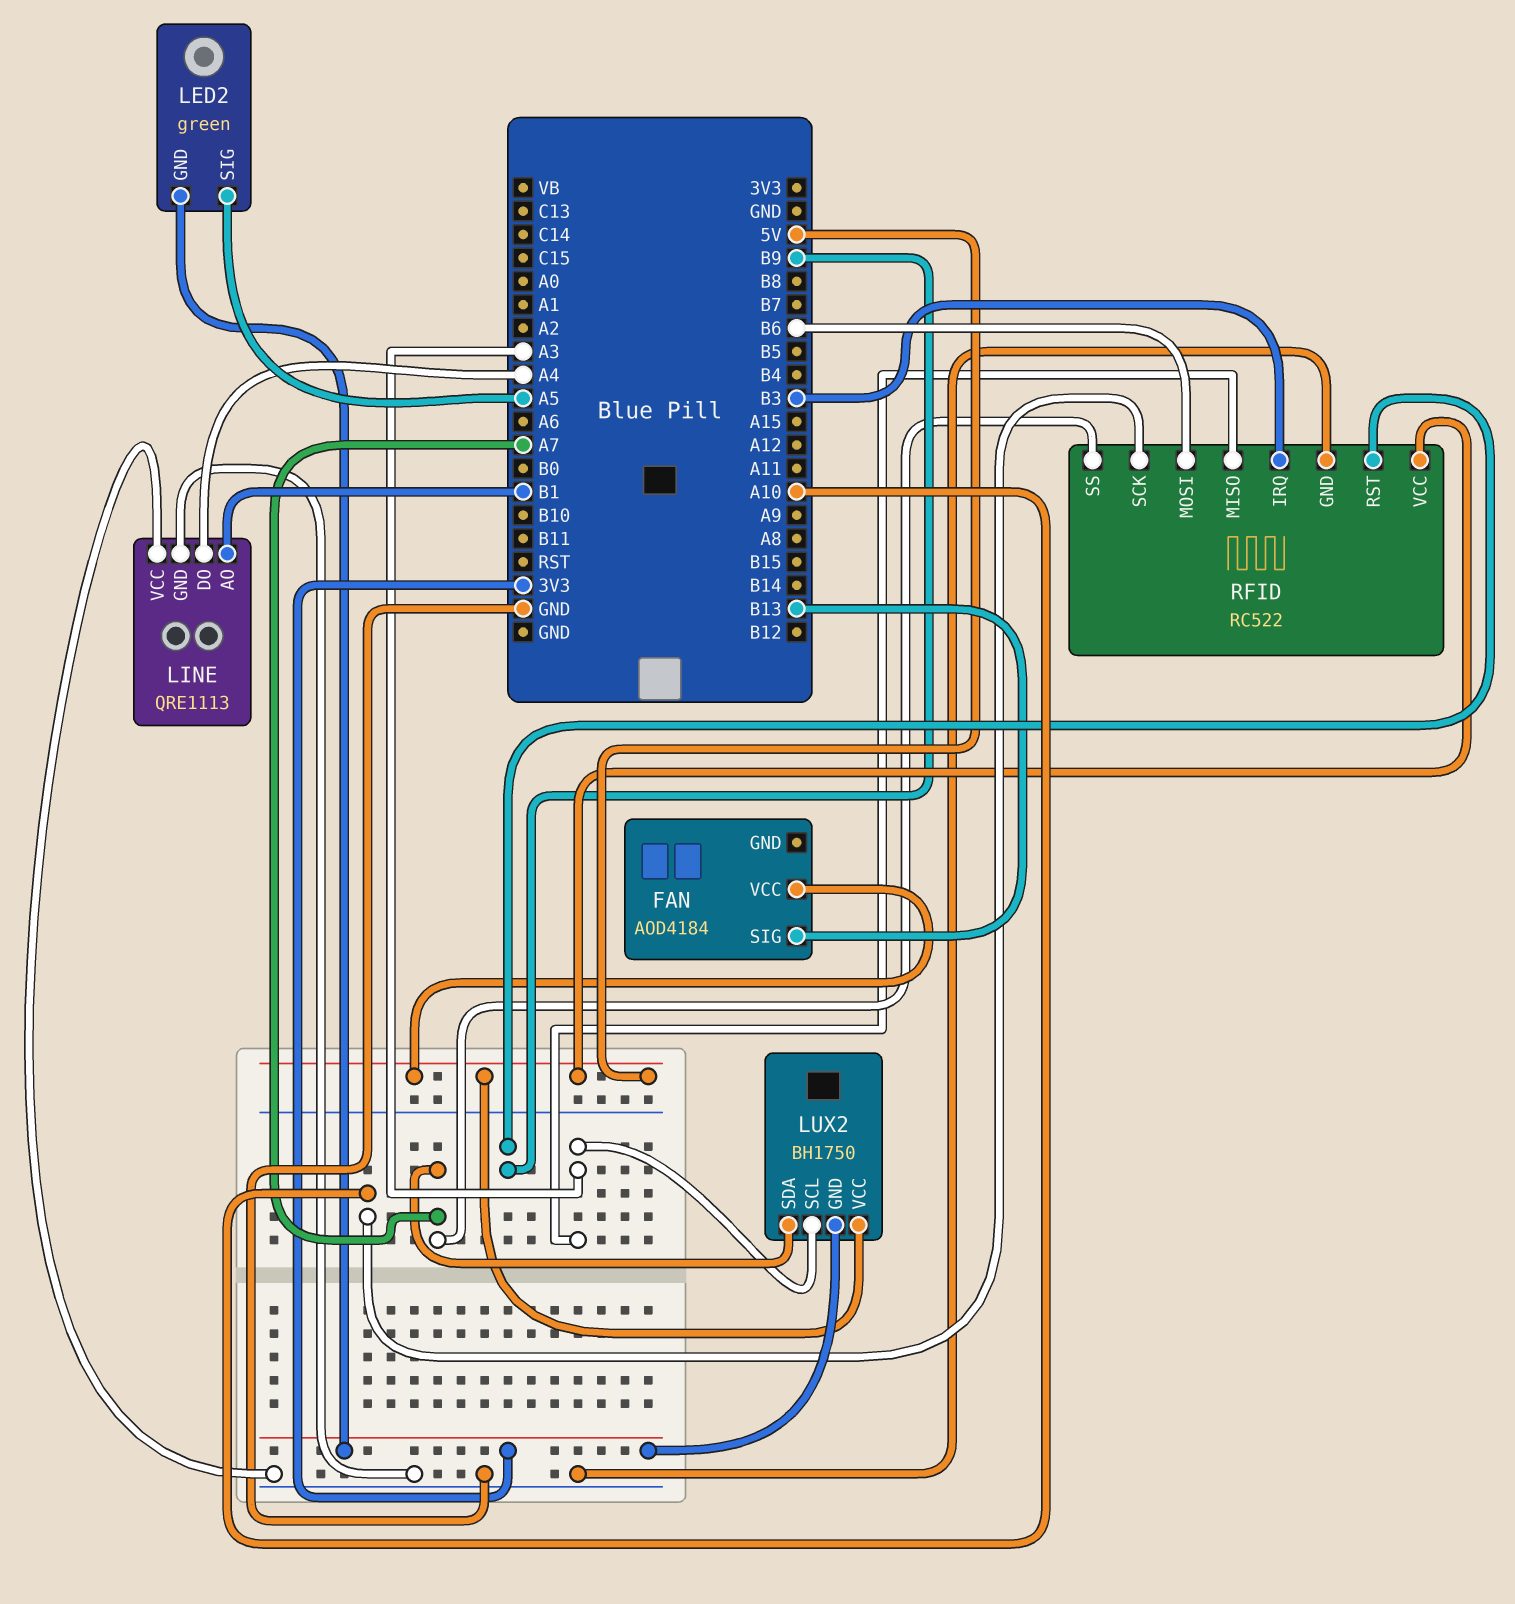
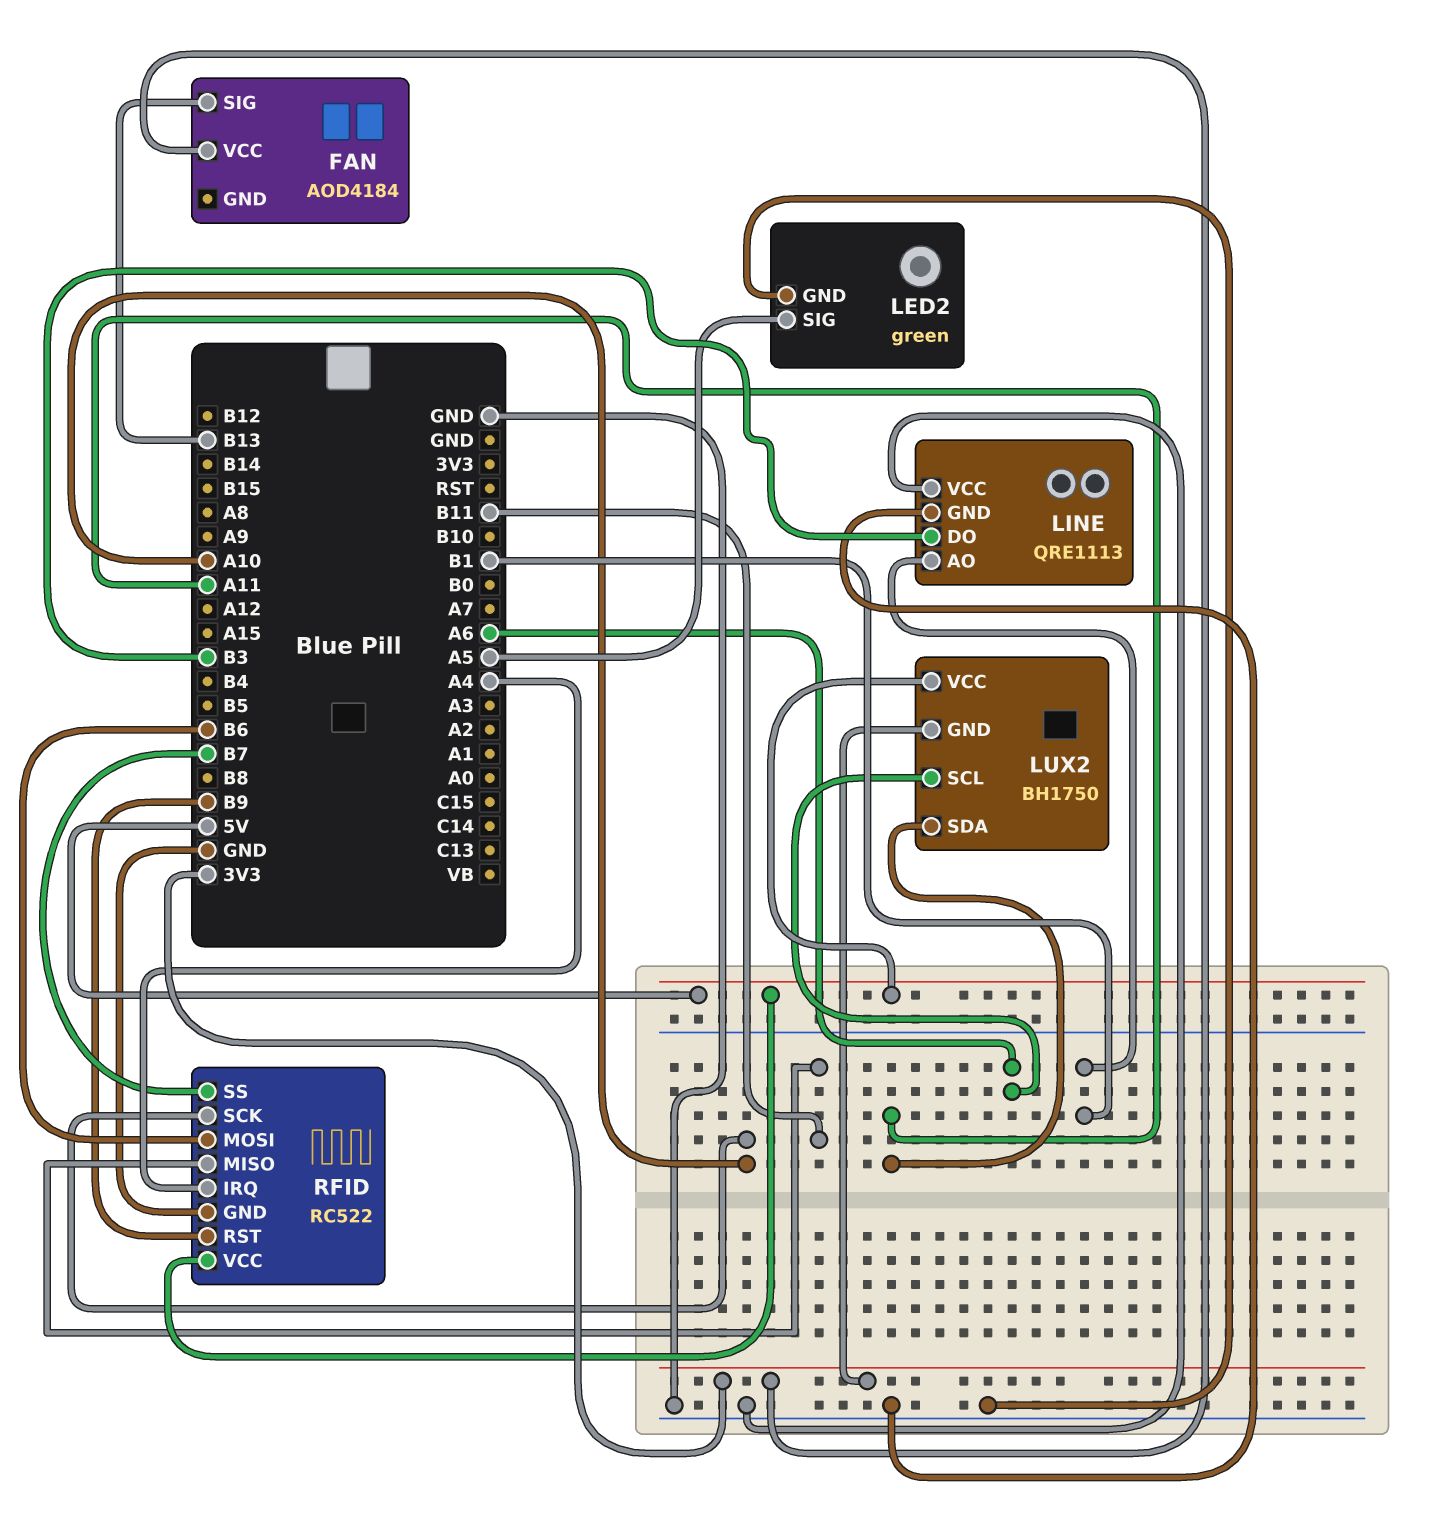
FAN pin VCC: 5V -> 3V3
LED2 pin GND: 3V3 -> GND
LINE pin DO: A4 -> B3
LUX2 pin SCL: A3 -> A6
LUX2 pin SDA: A7 -> A11
RFID pin IRQ: B3 -> A4
RFID pin MISO: A3 -> B11
RFID pin SS: A7 -> B7

